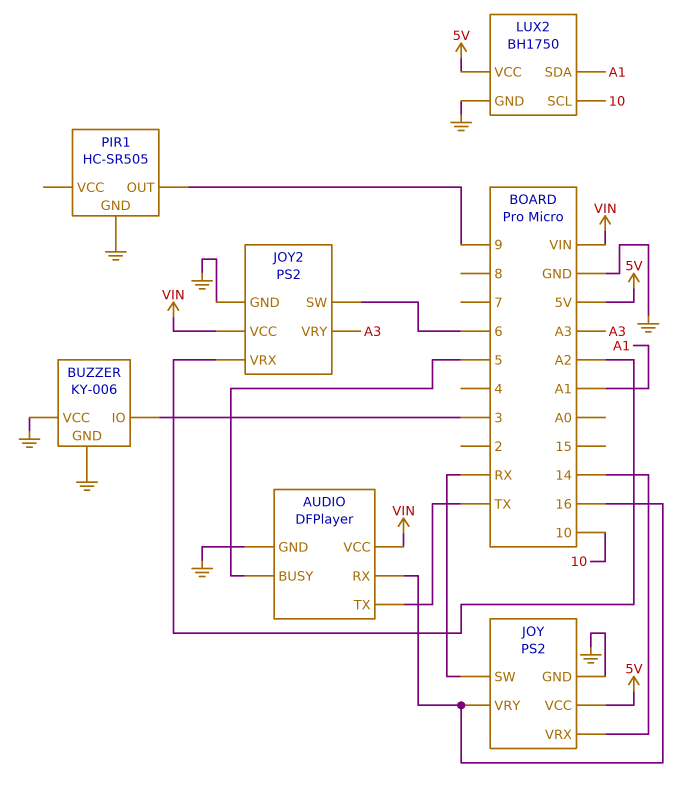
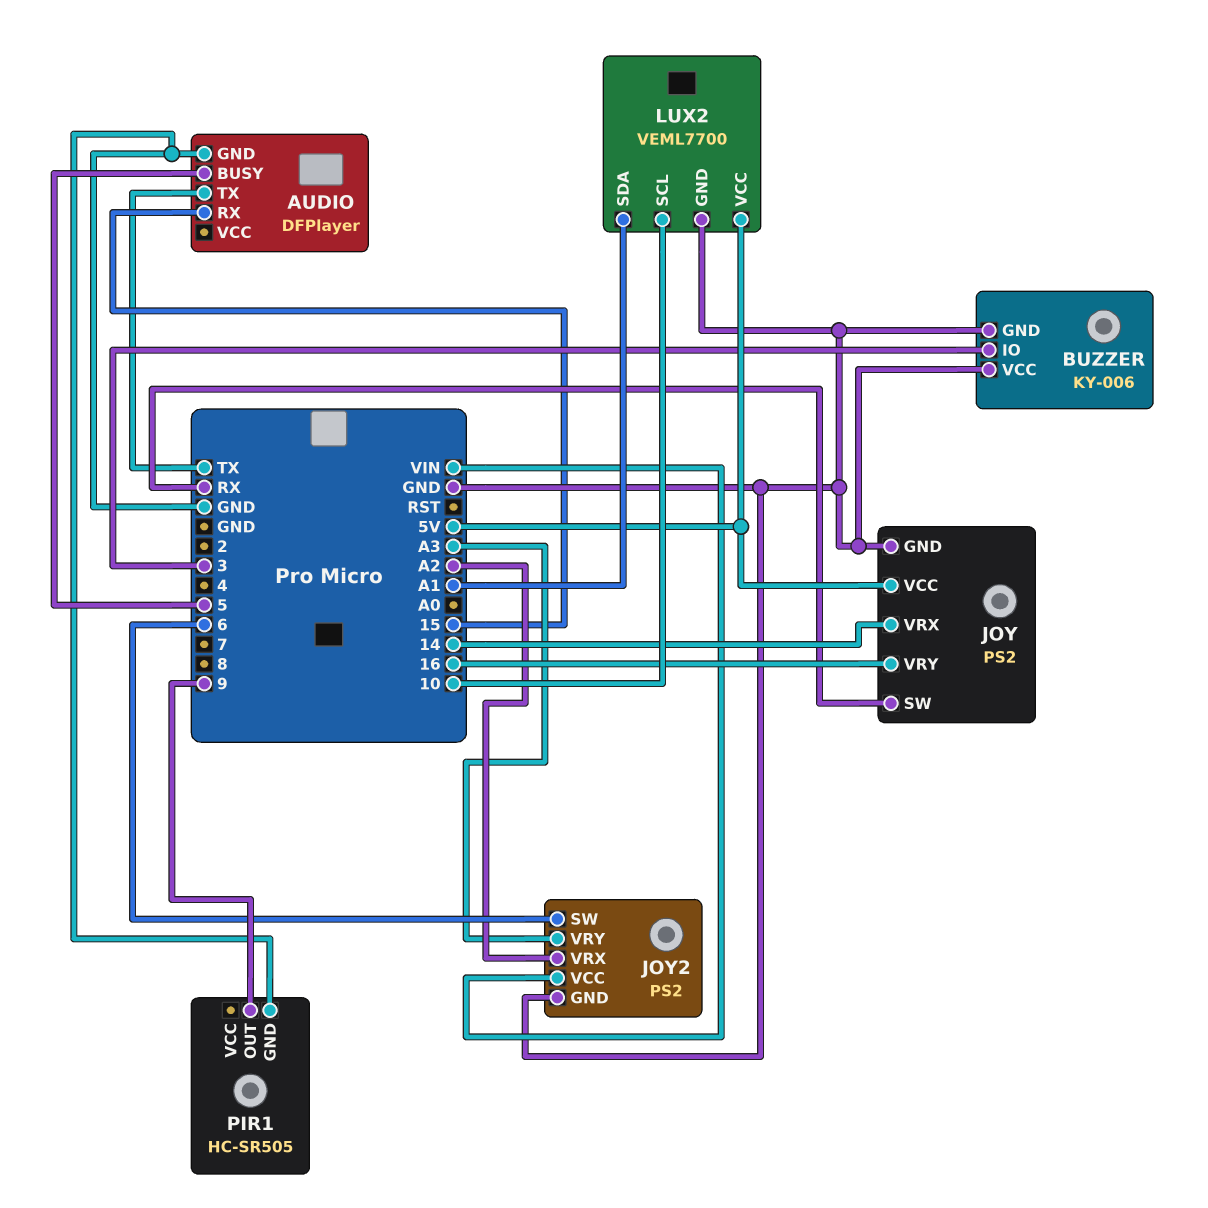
AUDIO pin RX: 16 -> 15
AUDIO pin VCC: VIN -> none
LUX2: BH1750 -> VEML7700

